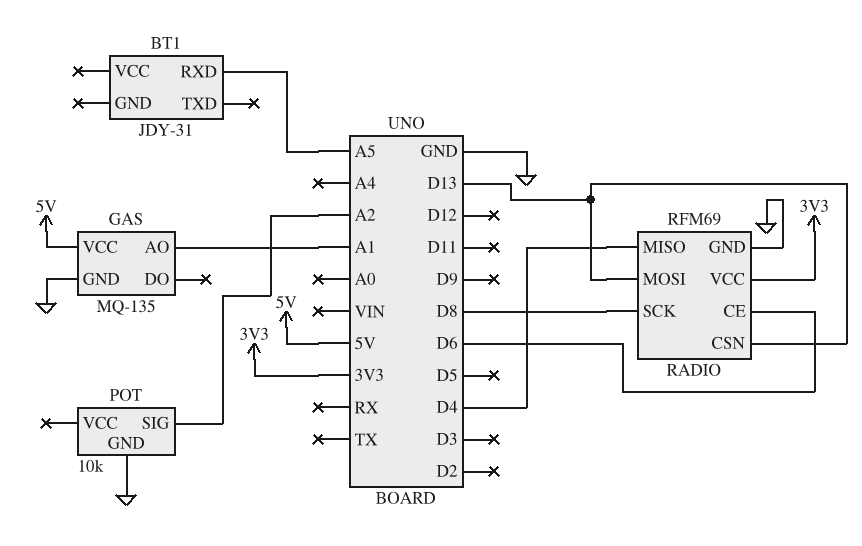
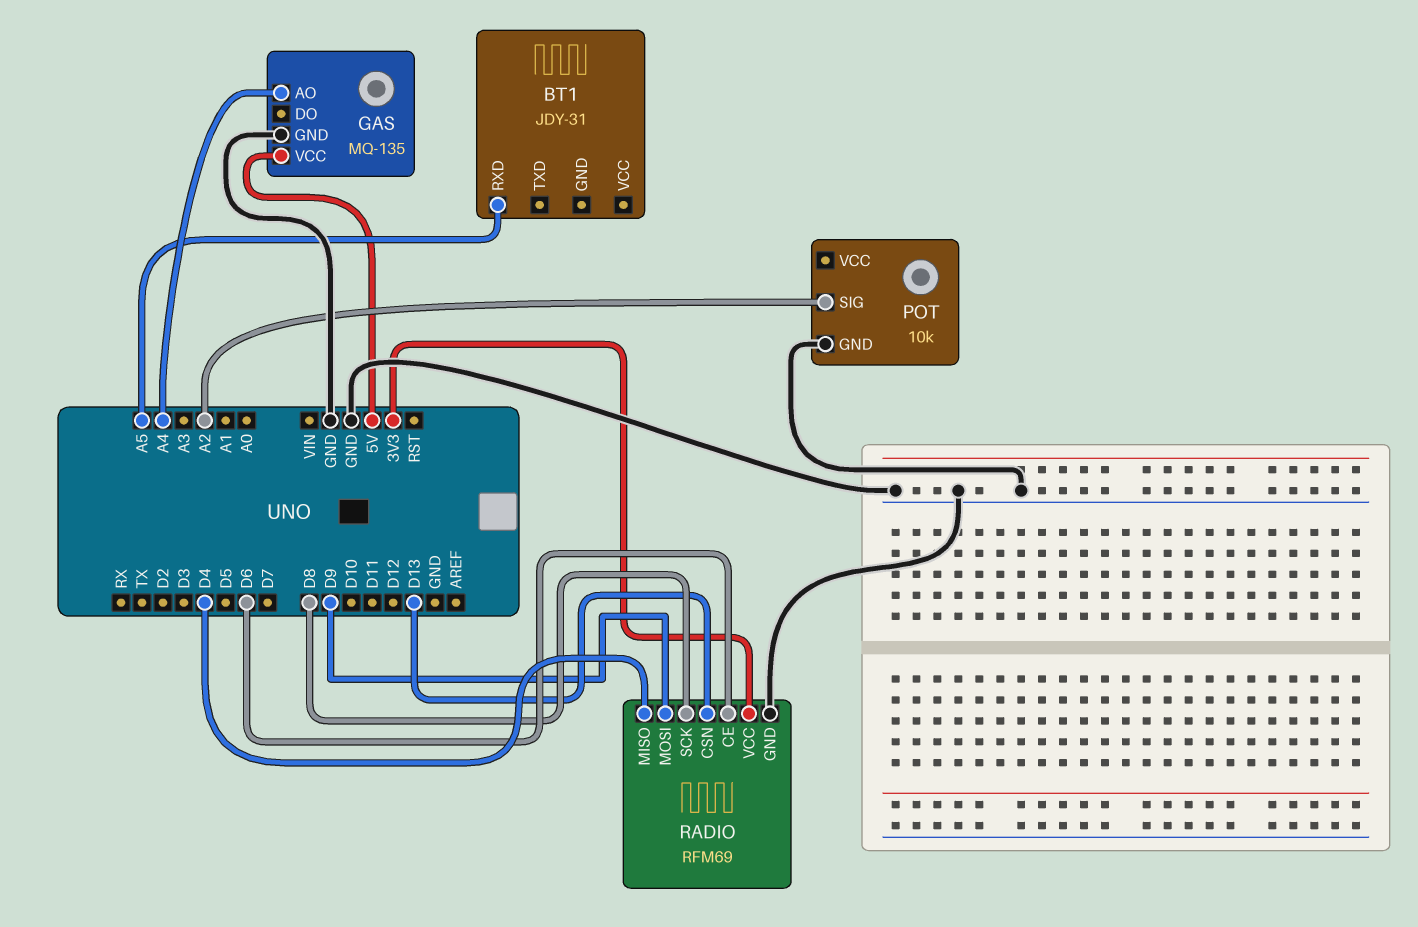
GAS pin AO: A1 -> A4
RADIO pin MOSI: D13 -> D9

